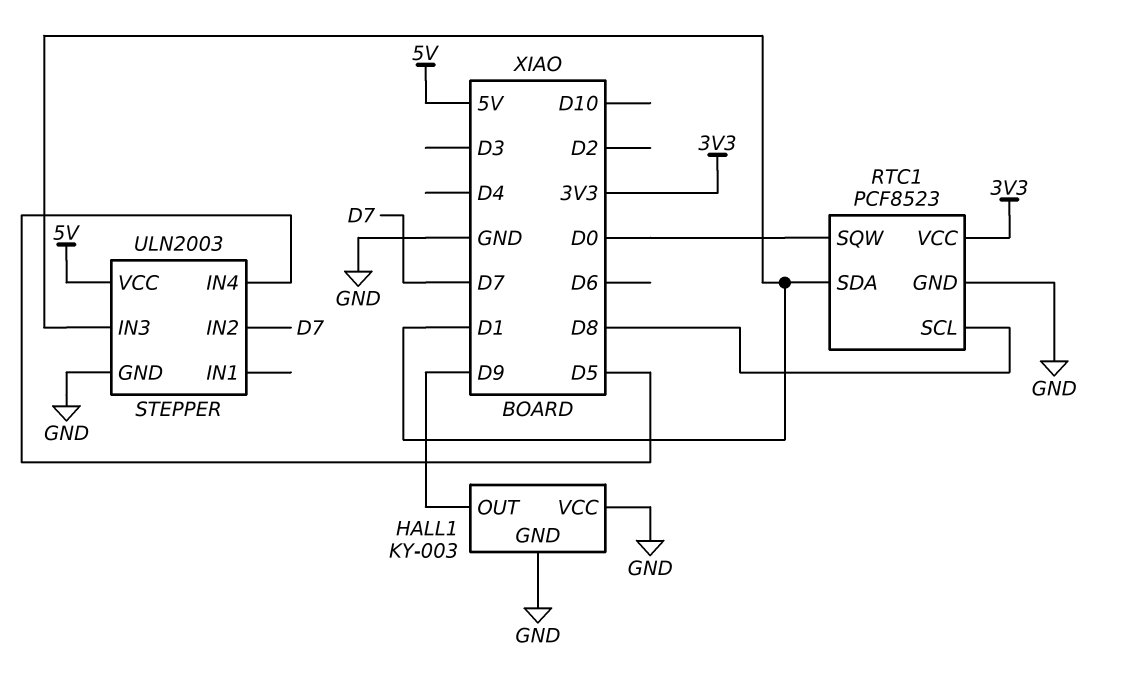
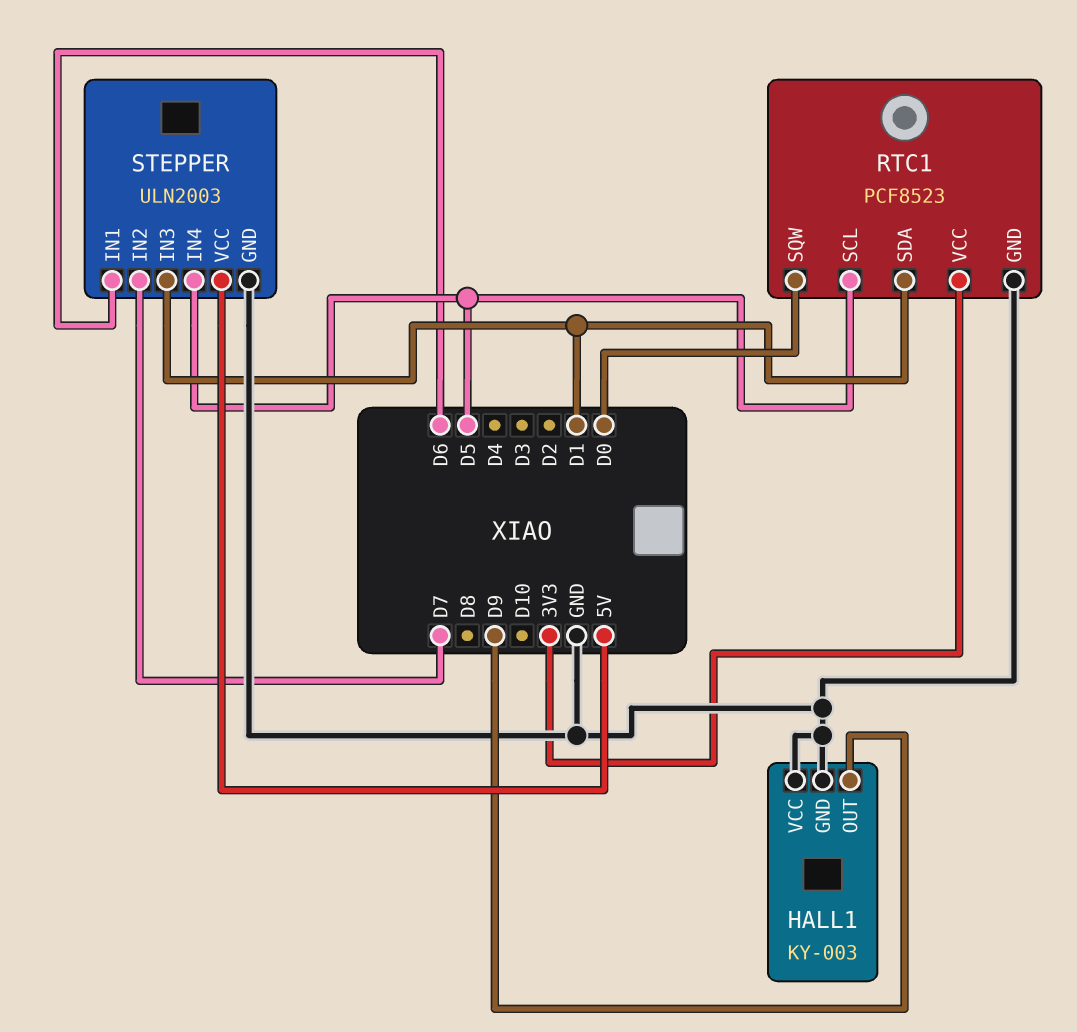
RTC1 pin SCL: D8 -> D5
STEPPER pin IN1: none -> D6

